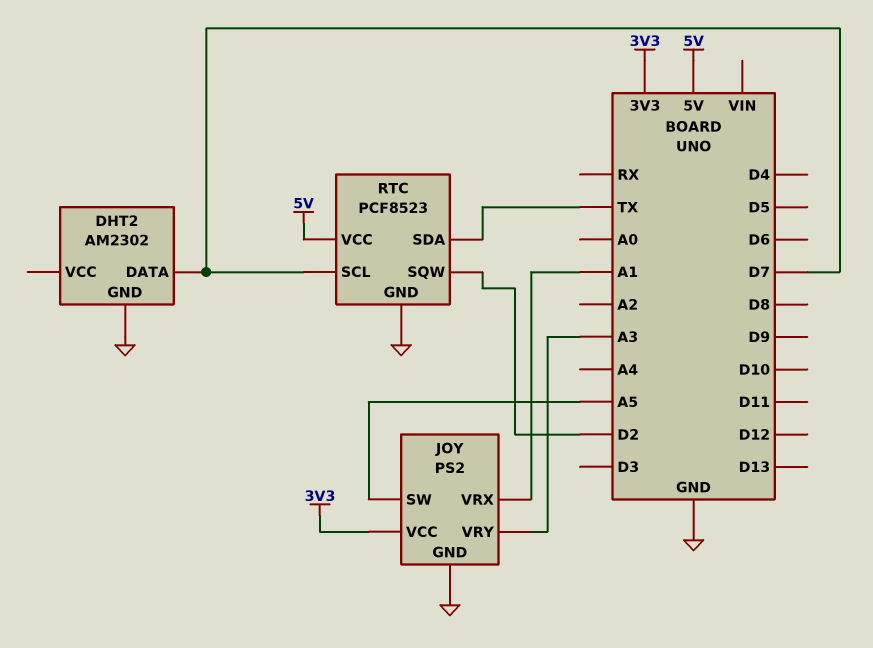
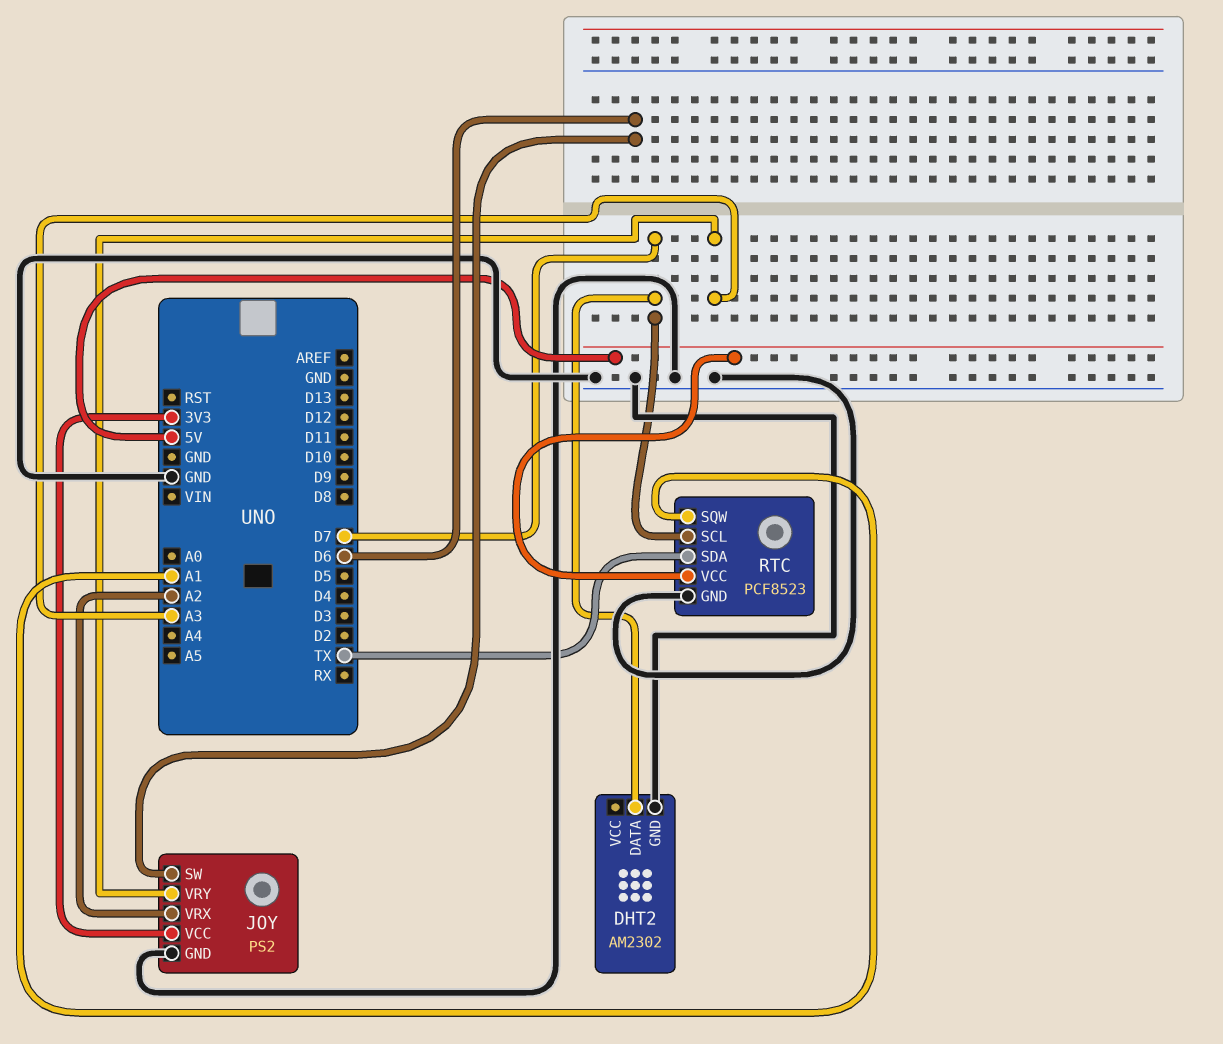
JOY pin SW: A5 -> D6
JOY pin VRX: A1 -> A2
RTC pin SQW: D2 -> A1

